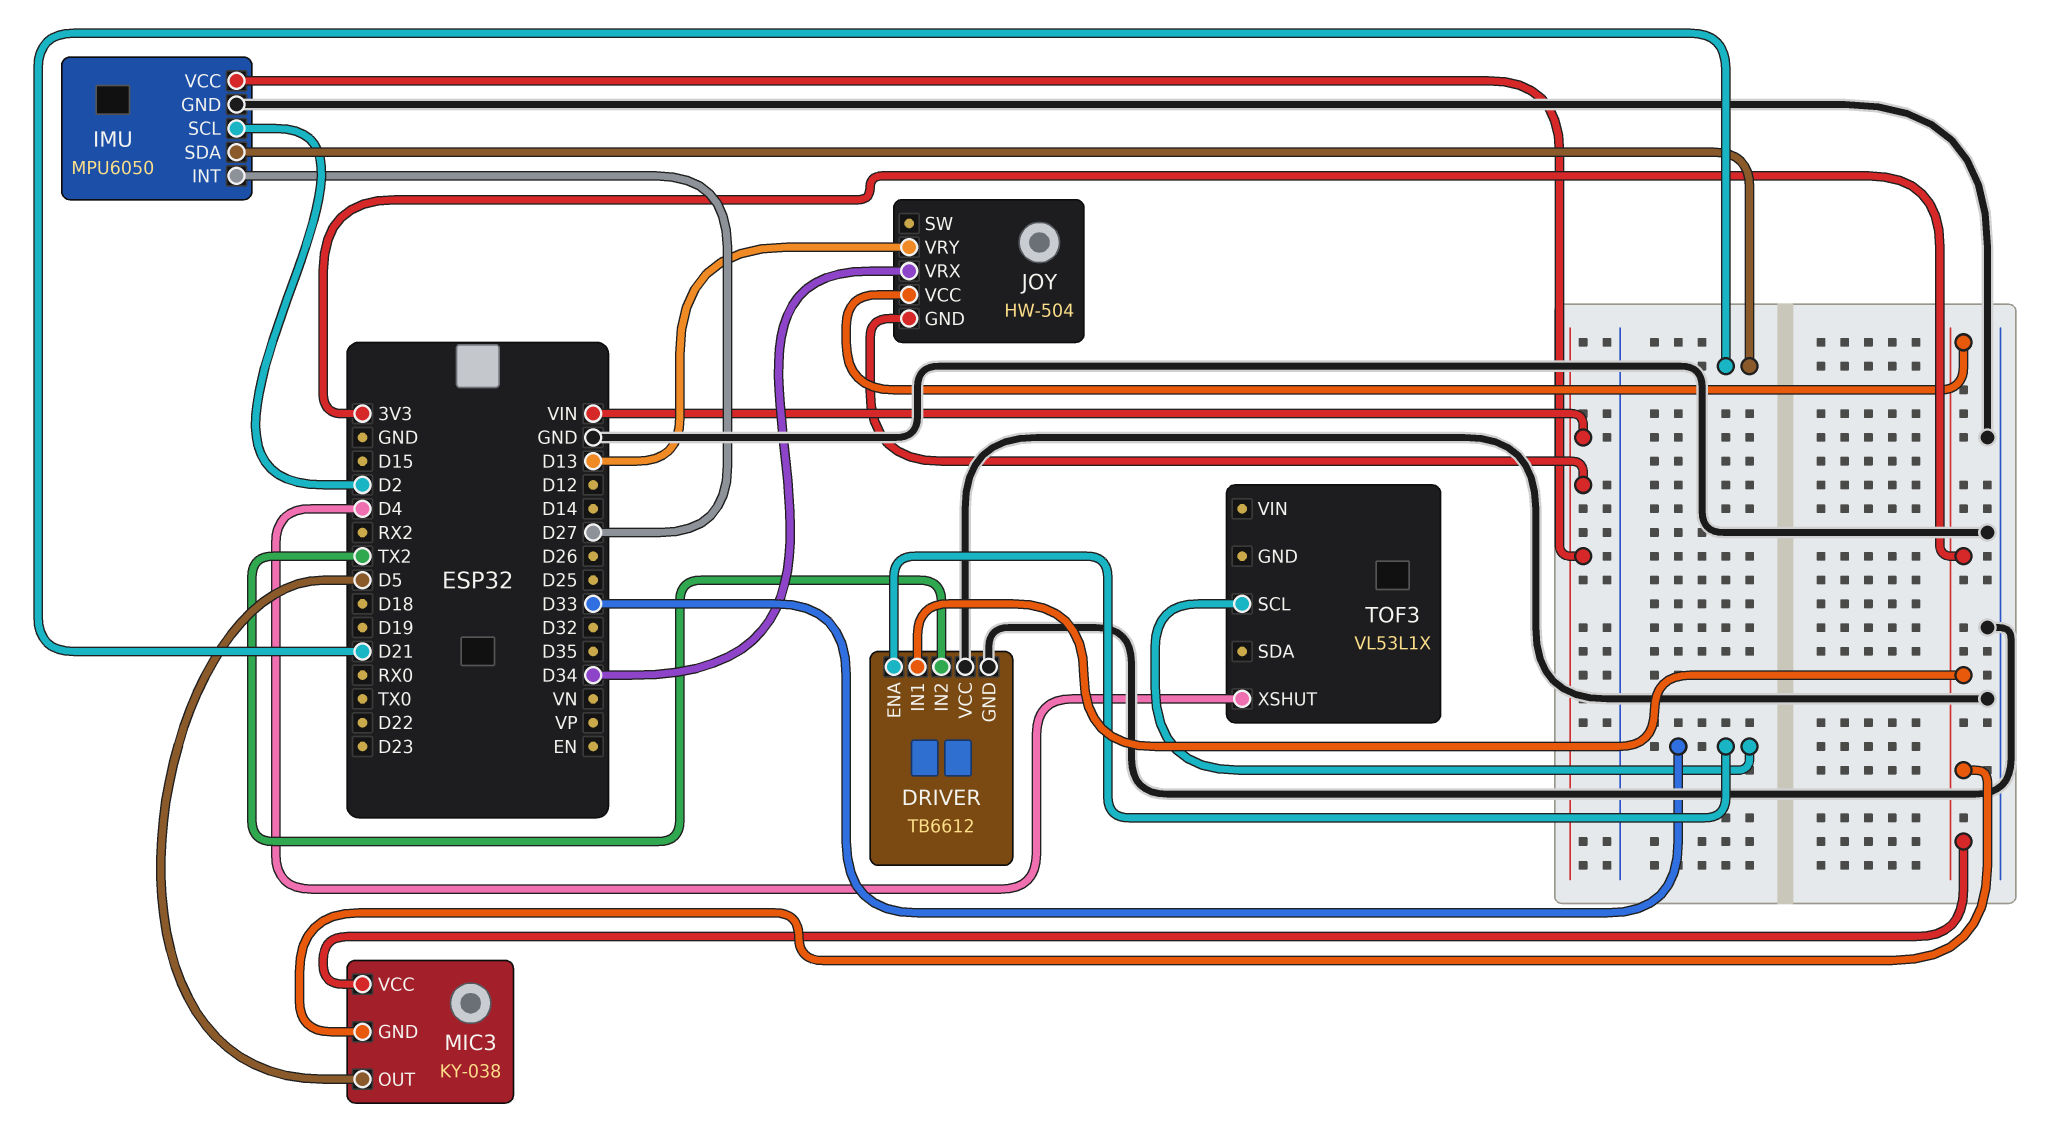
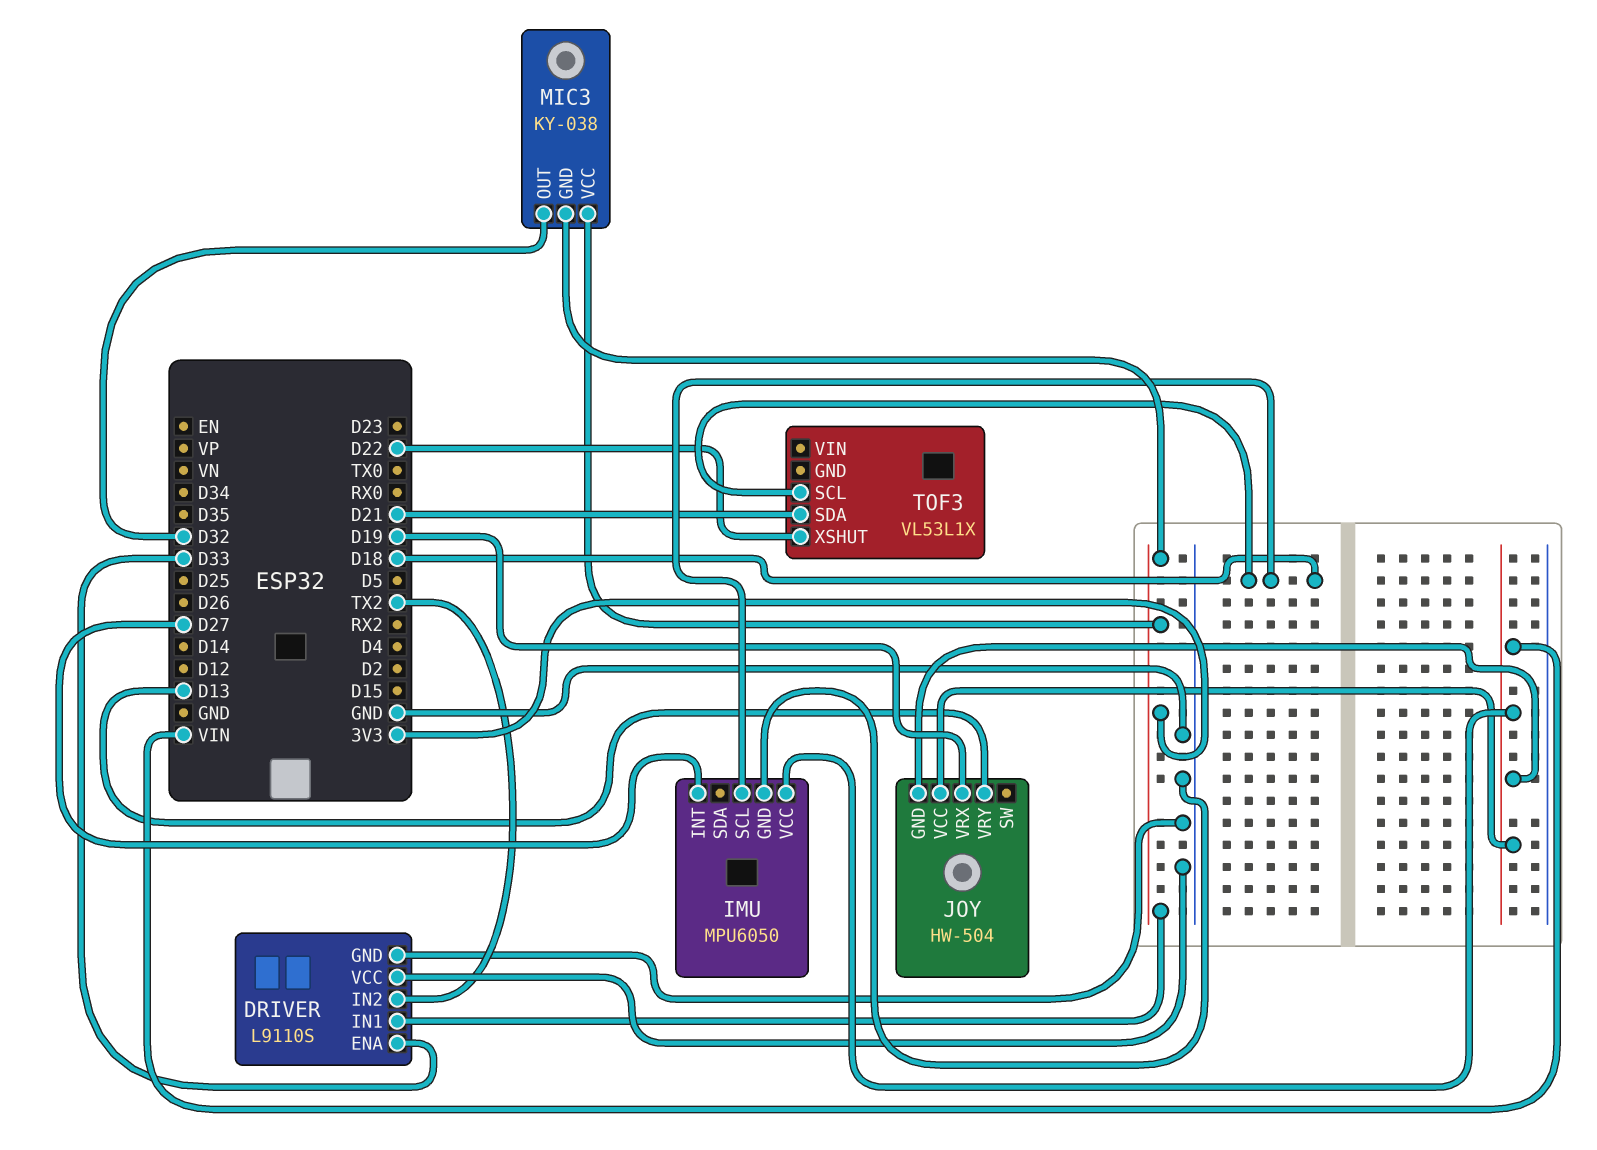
DRIVER: TB6612 -> L9110S
IMU pin SCL: D2 -> D18
IMU pin SDA: D21 -> none
JOY pin VCC: 3V3 -> VIN
JOY pin VRX: D34 -> D19
MIC3 pin OUT: D5 -> D32
TOF3 pin SCL: D33 -> D18
TOF3 pin SDA: none -> D21
TOF3 pin XSHUT: D4 -> D22

